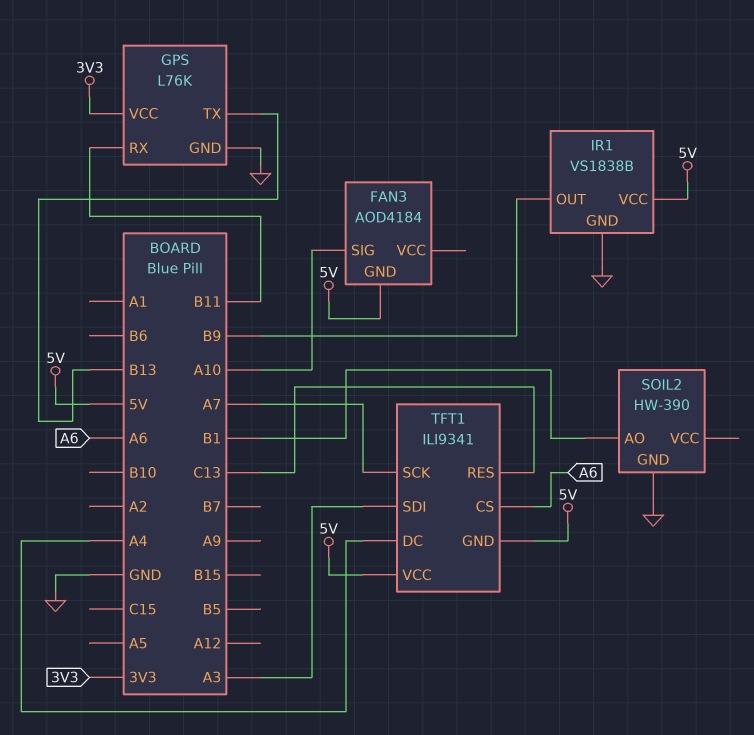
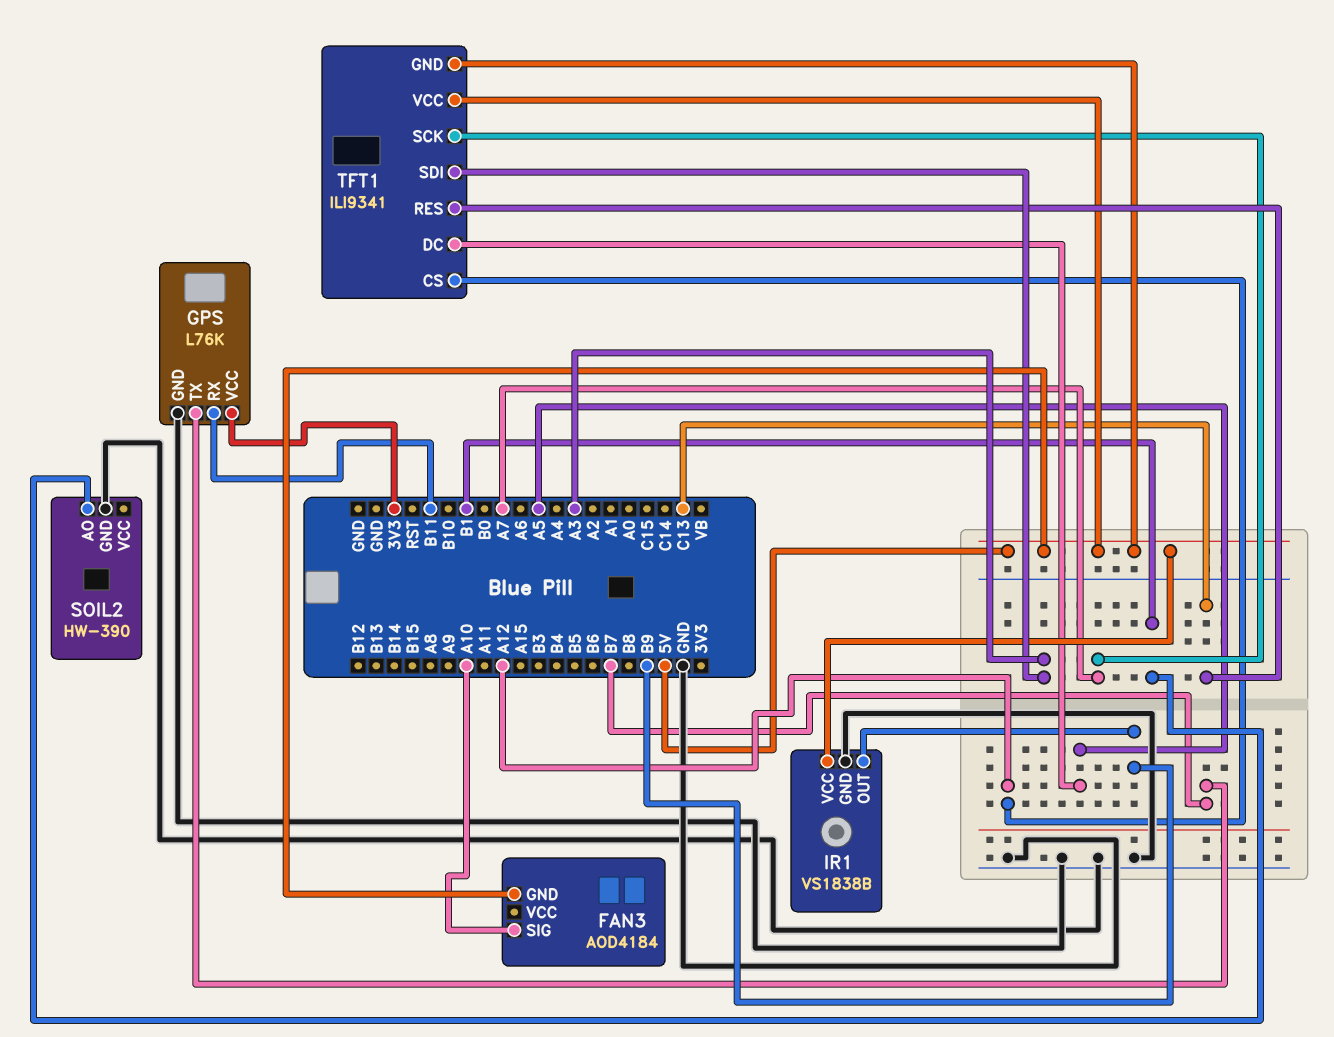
GPS pin TX: B13 -> B7
TFT1 pin CS: A6 -> A12
TFT1 pin DC: A4 -> A5

